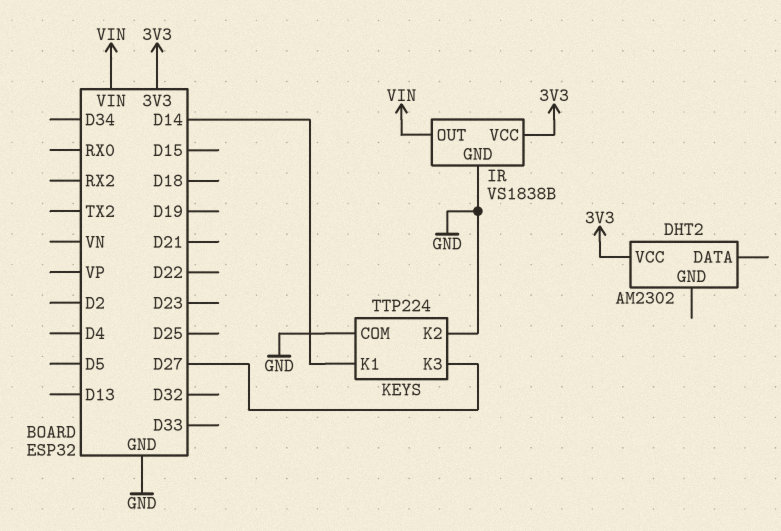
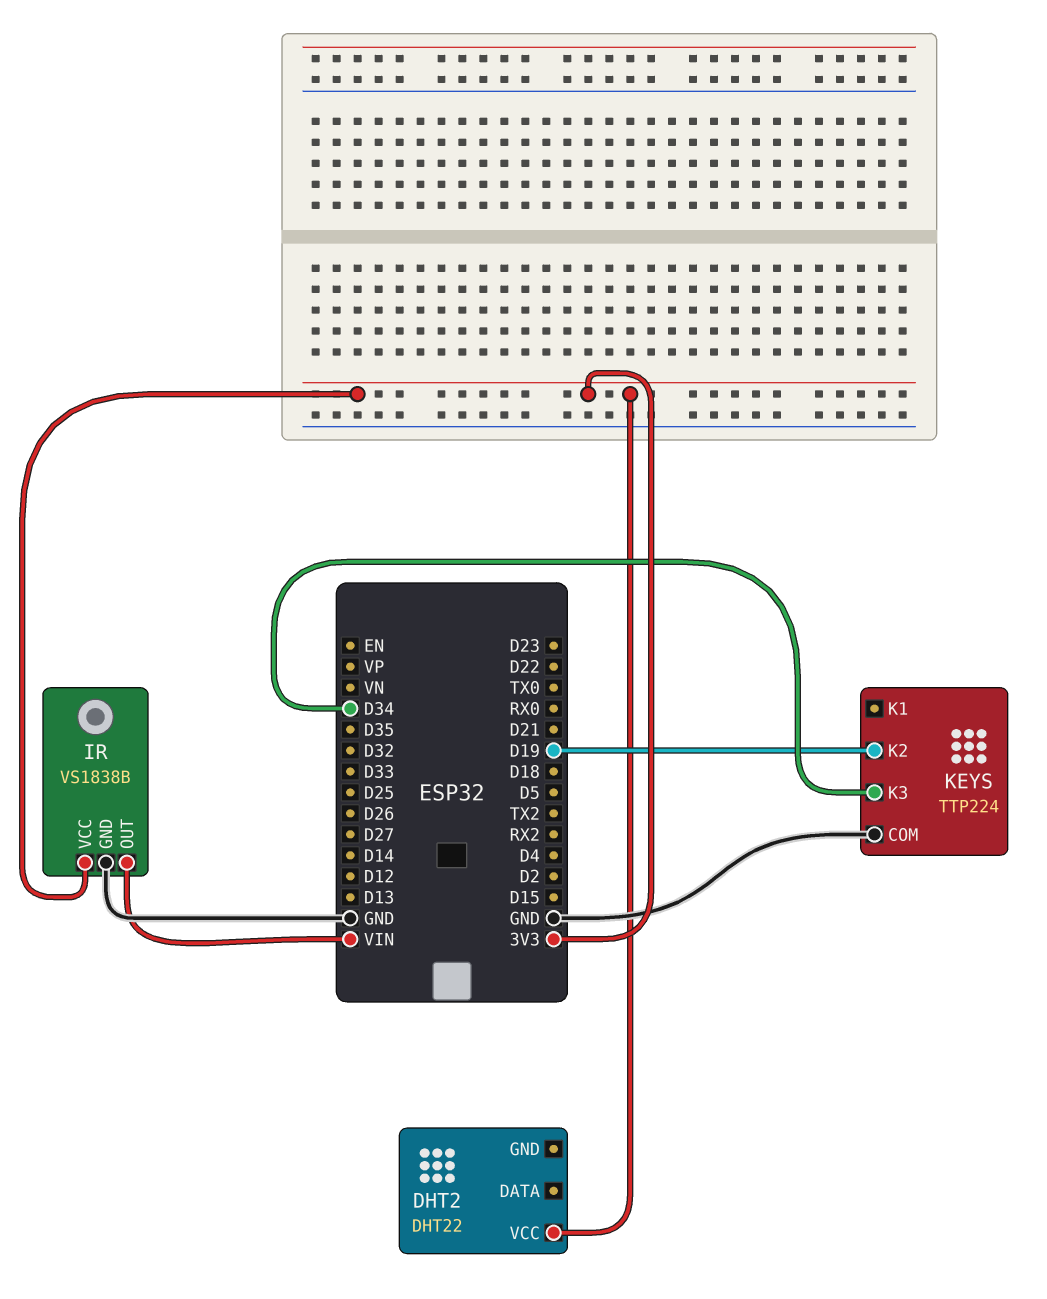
DHT2: AM2302 -> DHT22
KEYS pin K1: D14 -> none
KEYS pin K2: GND -> D19
KEYS pin K3: D27 -> D34

